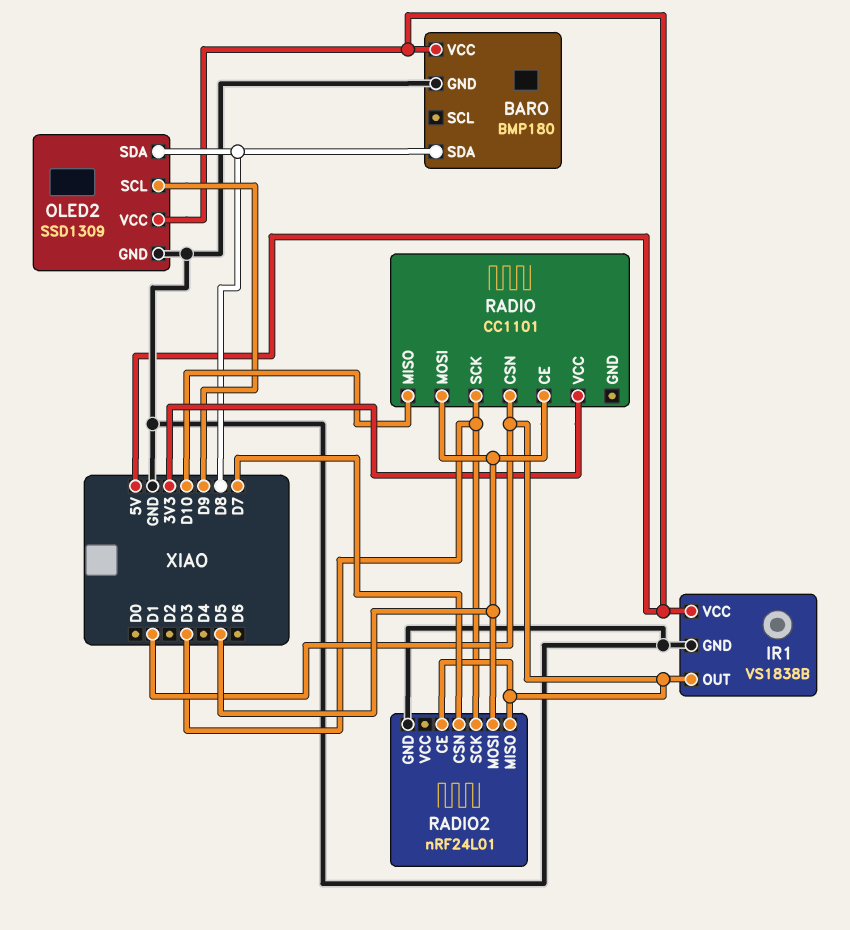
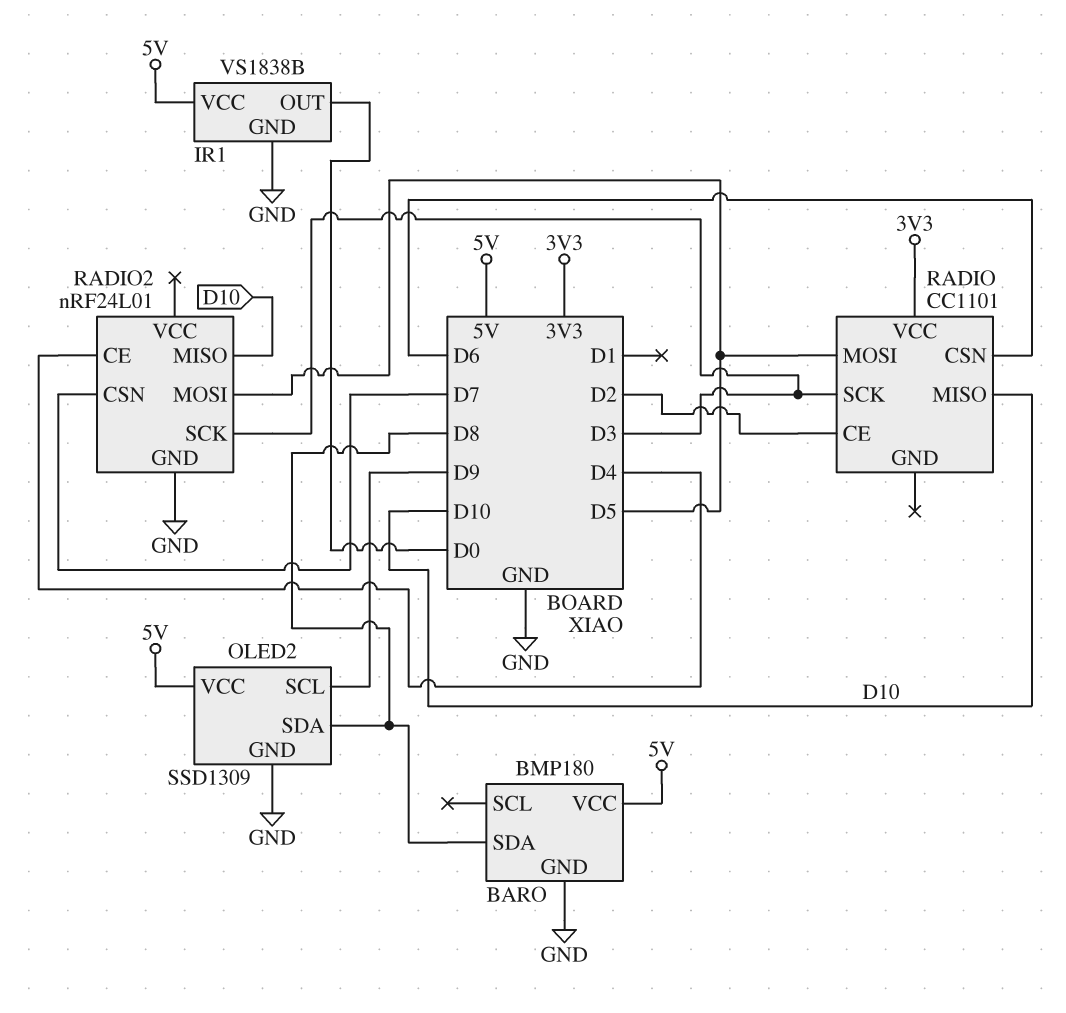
IR1 pin OUT: D1 -> D0
RADIO pin CE: D5 -> D2
RADIO pin CSN: D1 -> D6
RADIO2 pin CE: D1 -> D4
RADIO2 pin MISO: D1 -> D10

